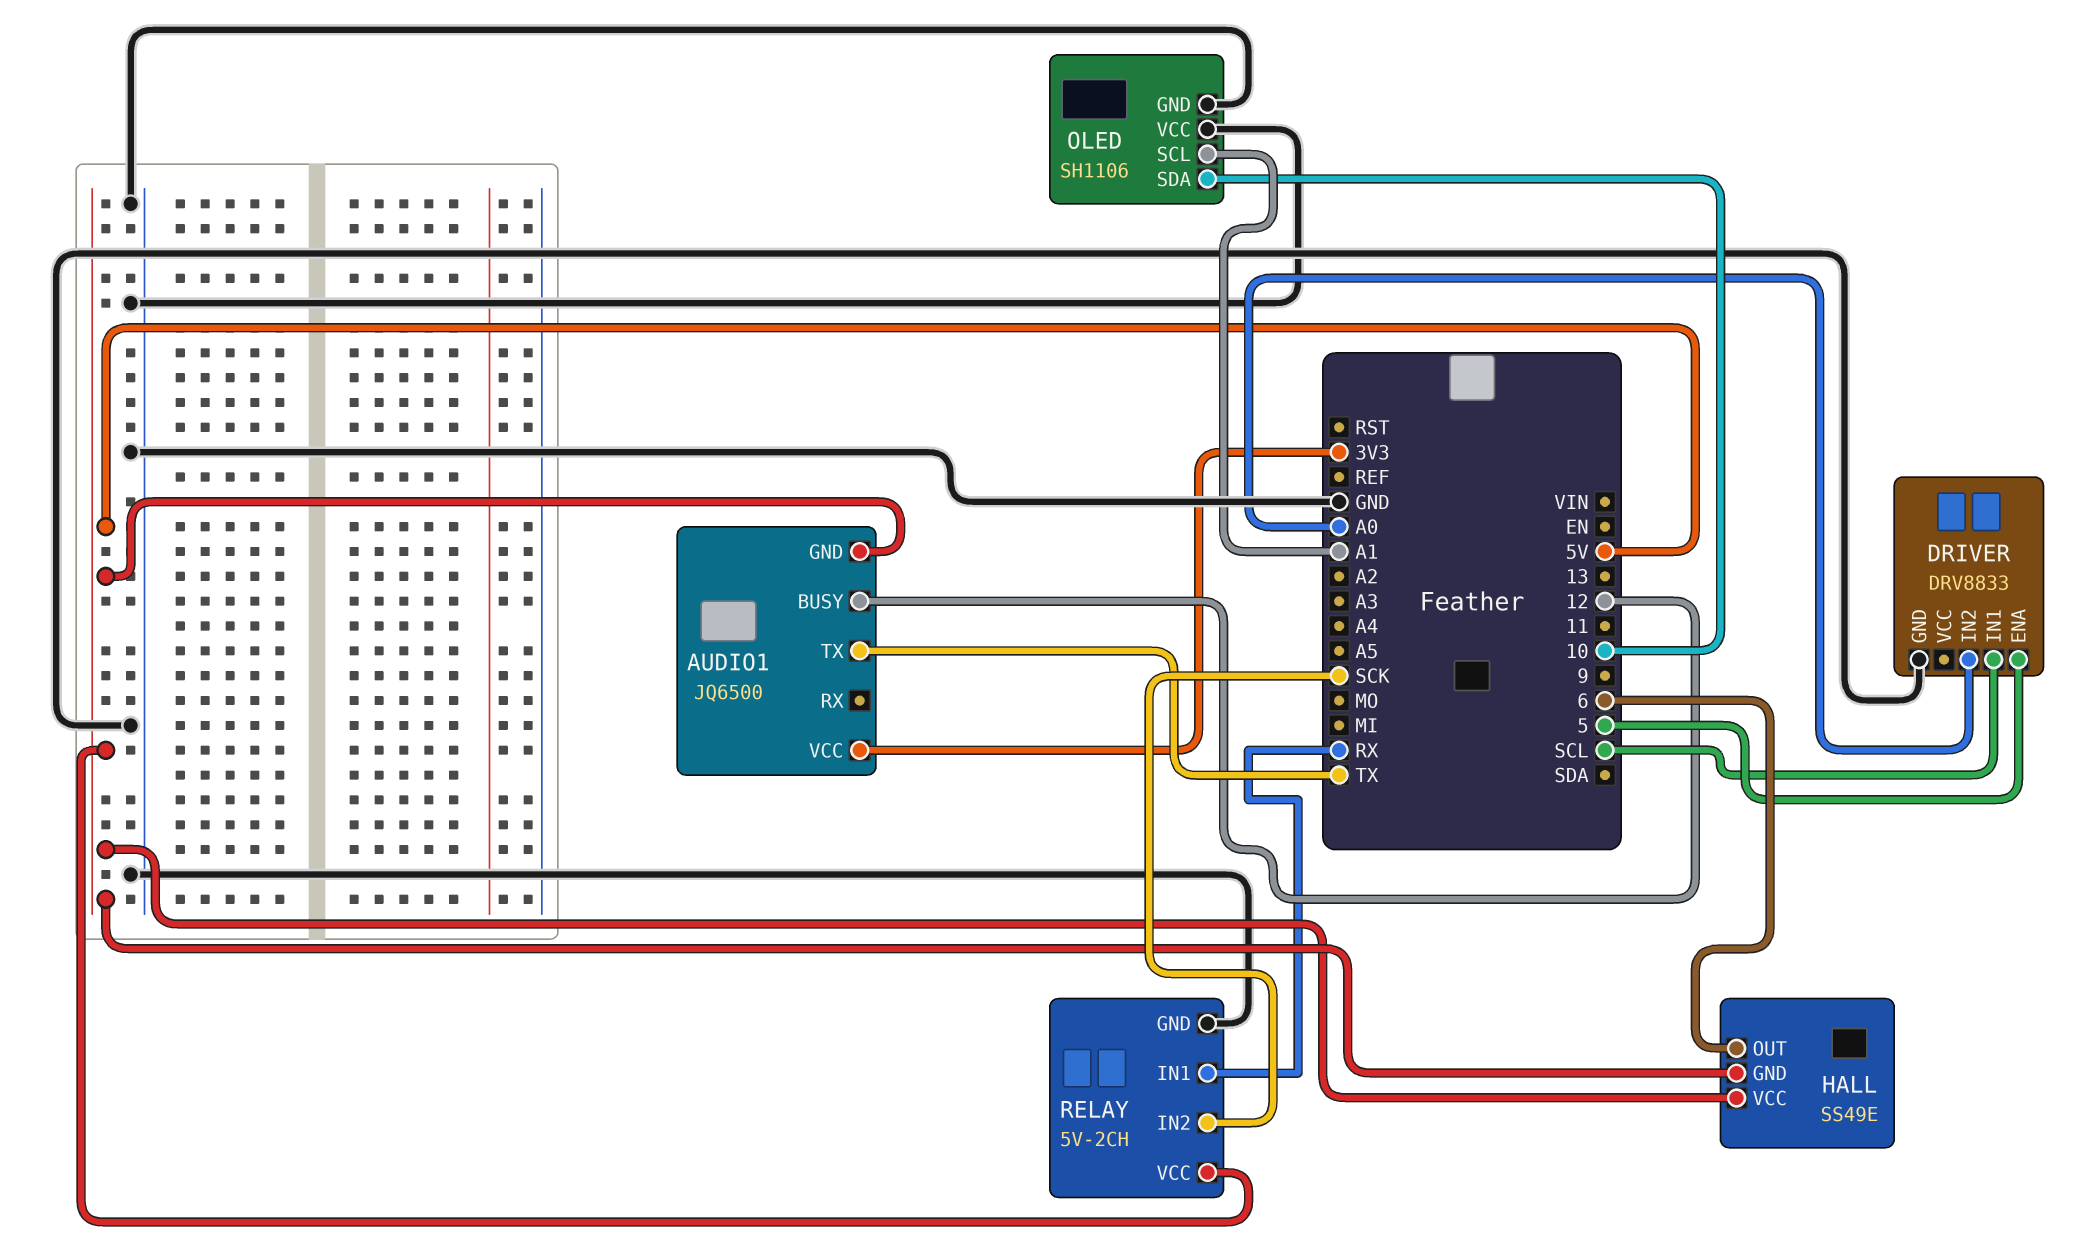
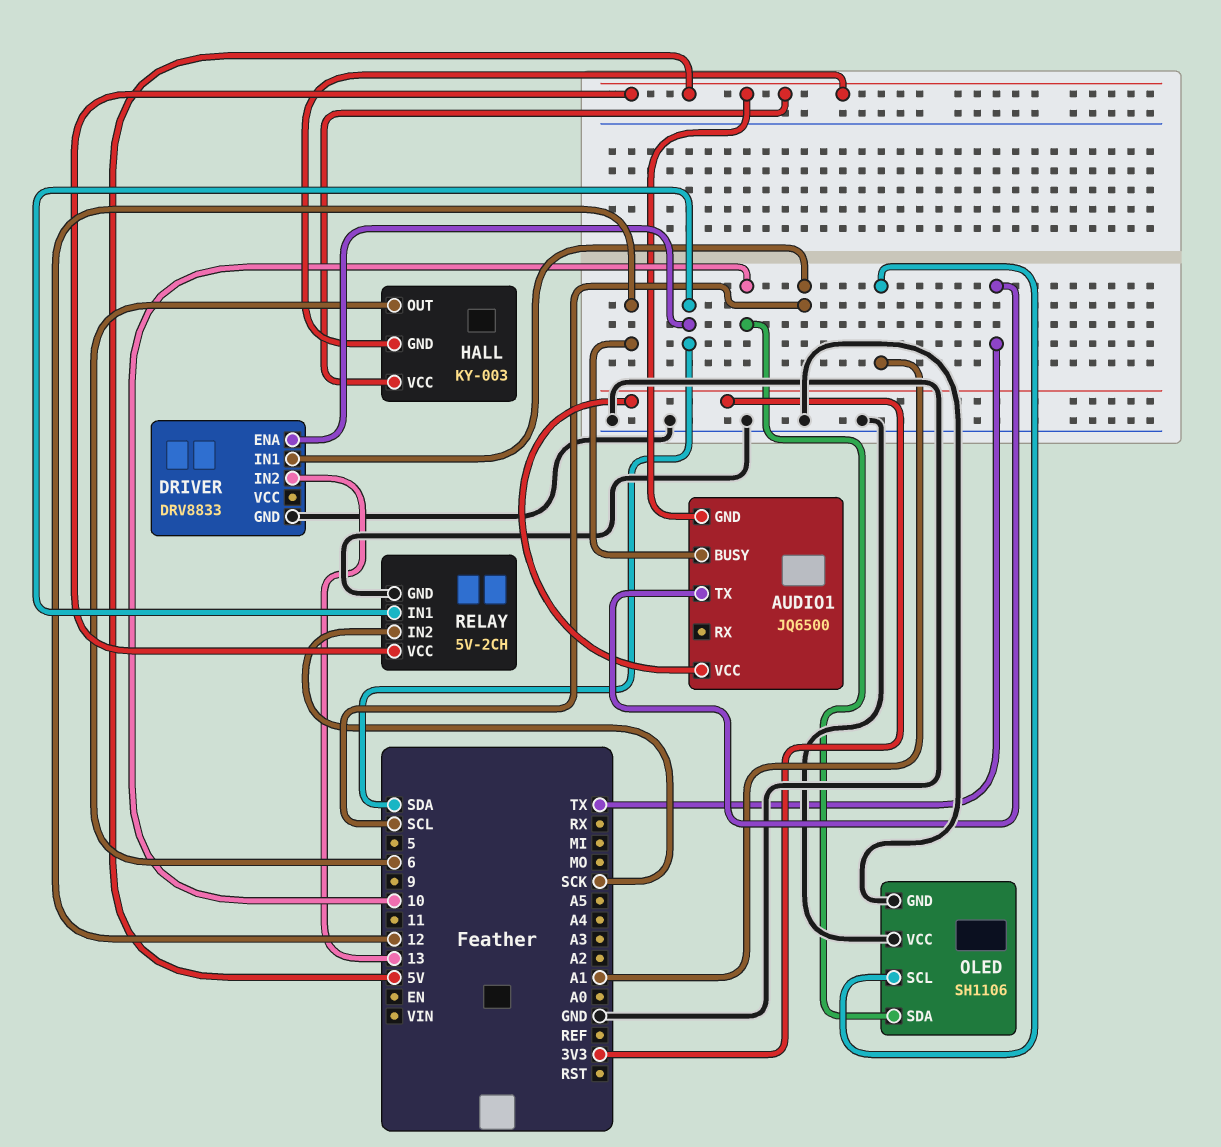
DRIVER pin ENA: 5 -> SDA
DRIVER pin IN2: A0 -> 13
HALL: SS49E -> KY-003
RELAY pin IN1: RX -> SDA

